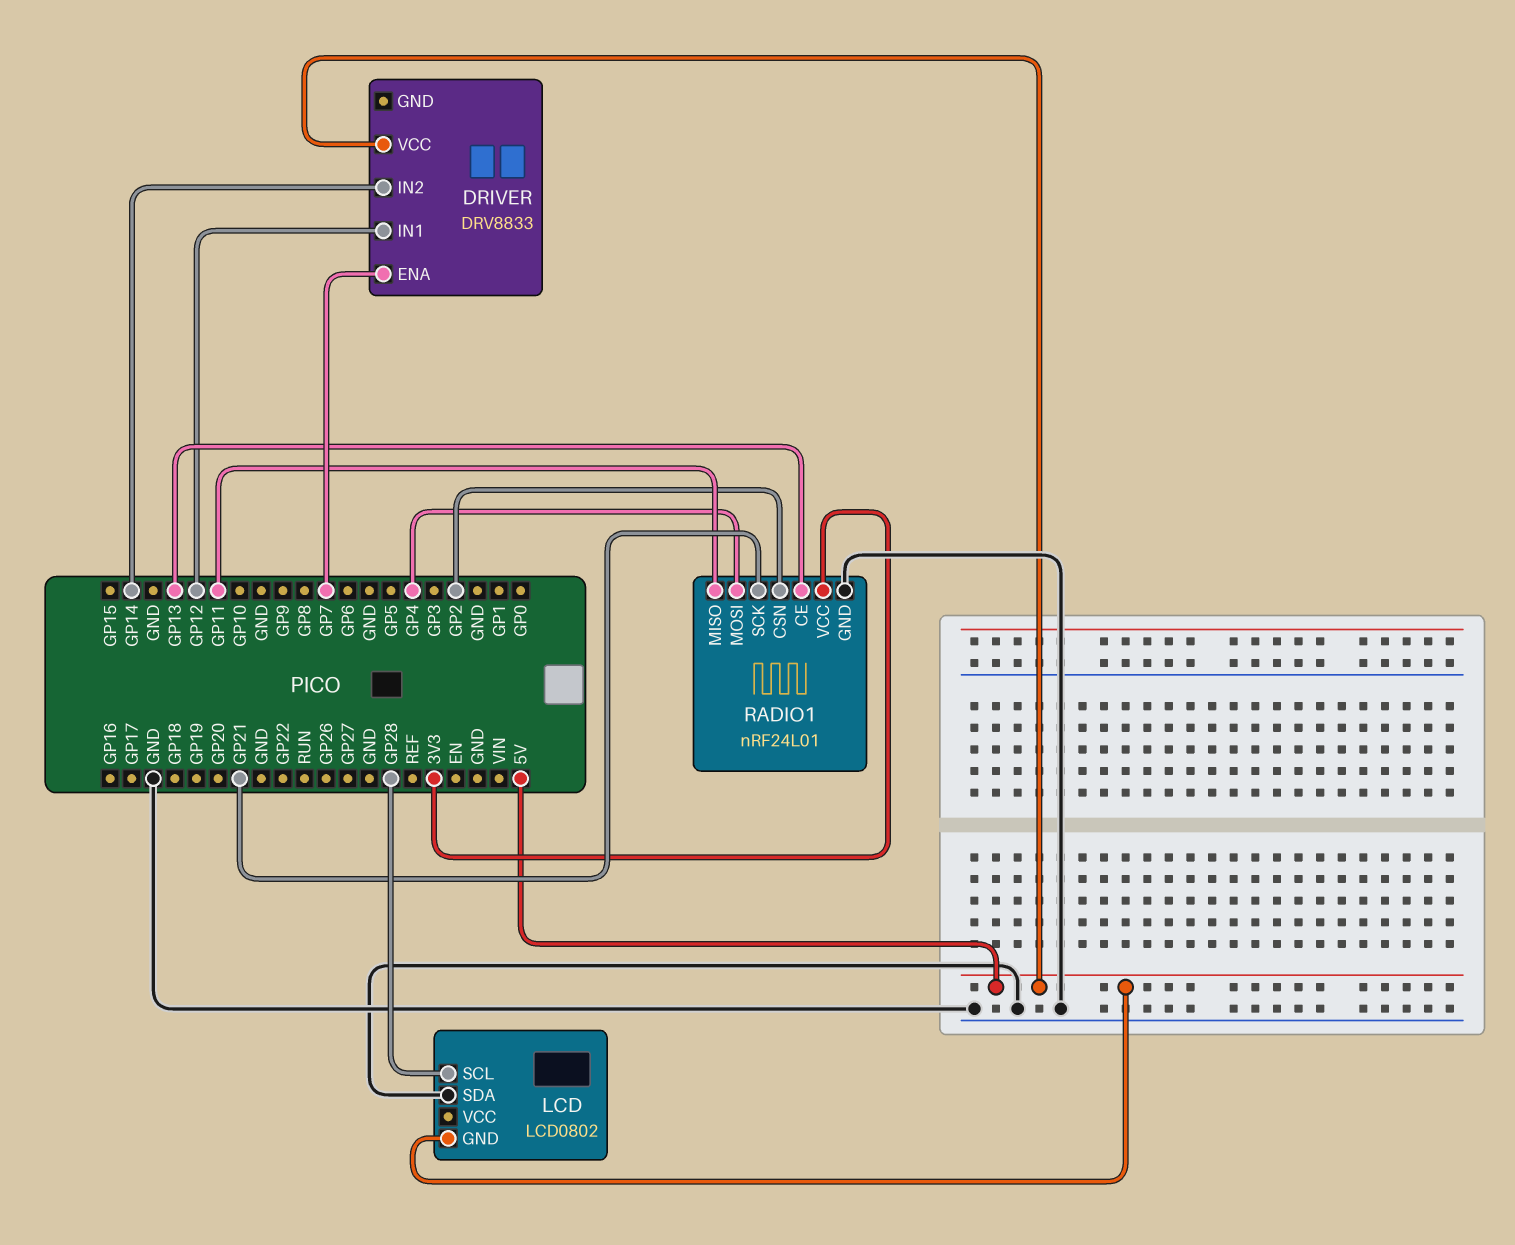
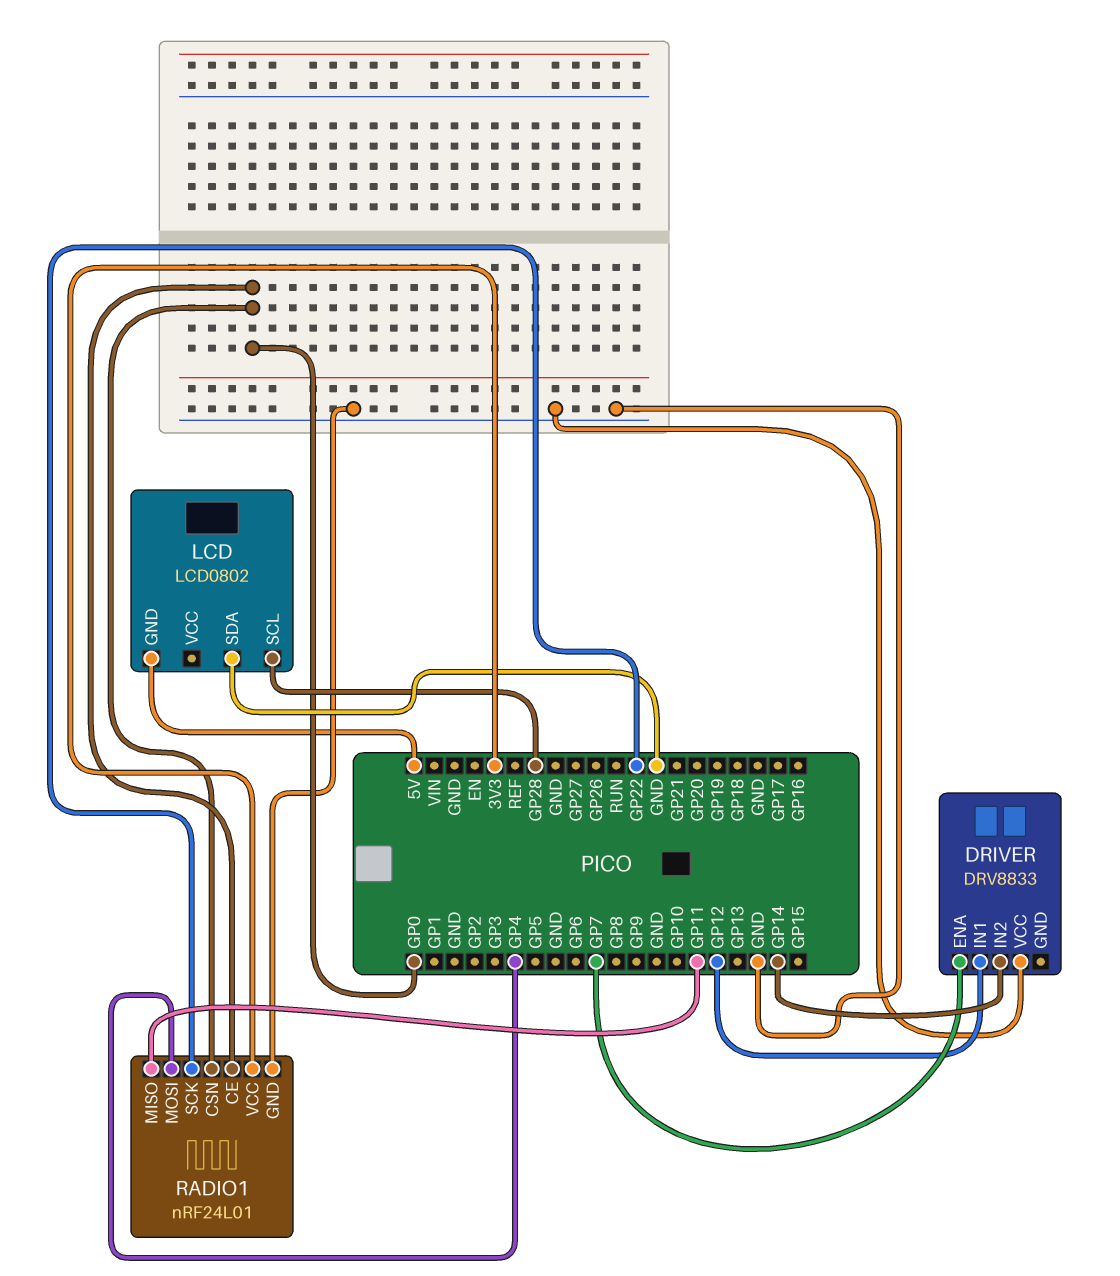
DRIVER pin VCC: 5V -> GND
RADIO1 pin CE: GP13 -> GP0
RADIO1 pin CSN: GP2 -> GP0
RADIO1 pin SCK: GP21 -> GP22

